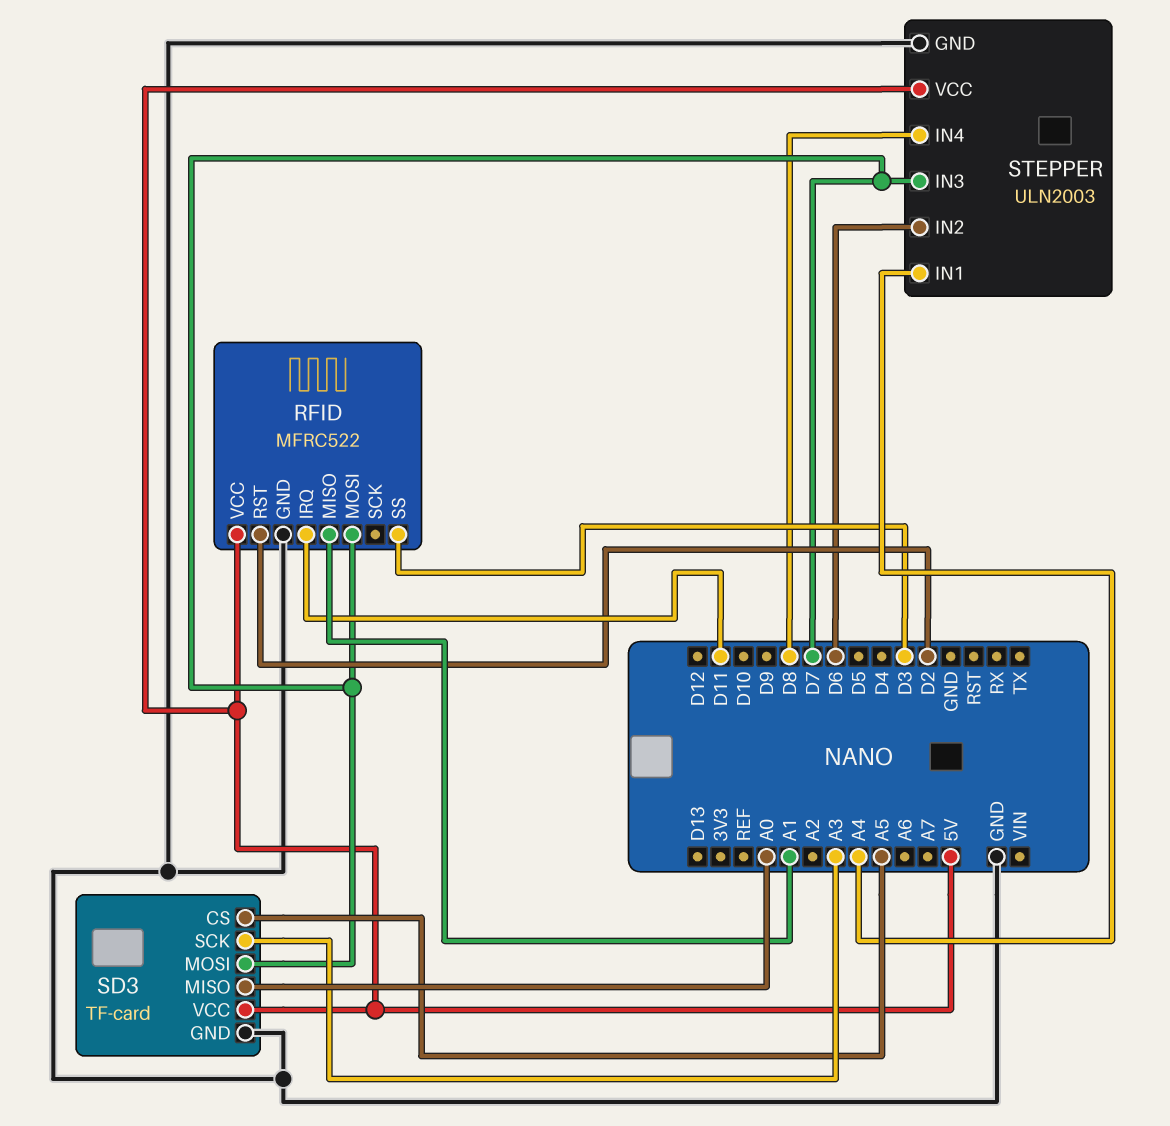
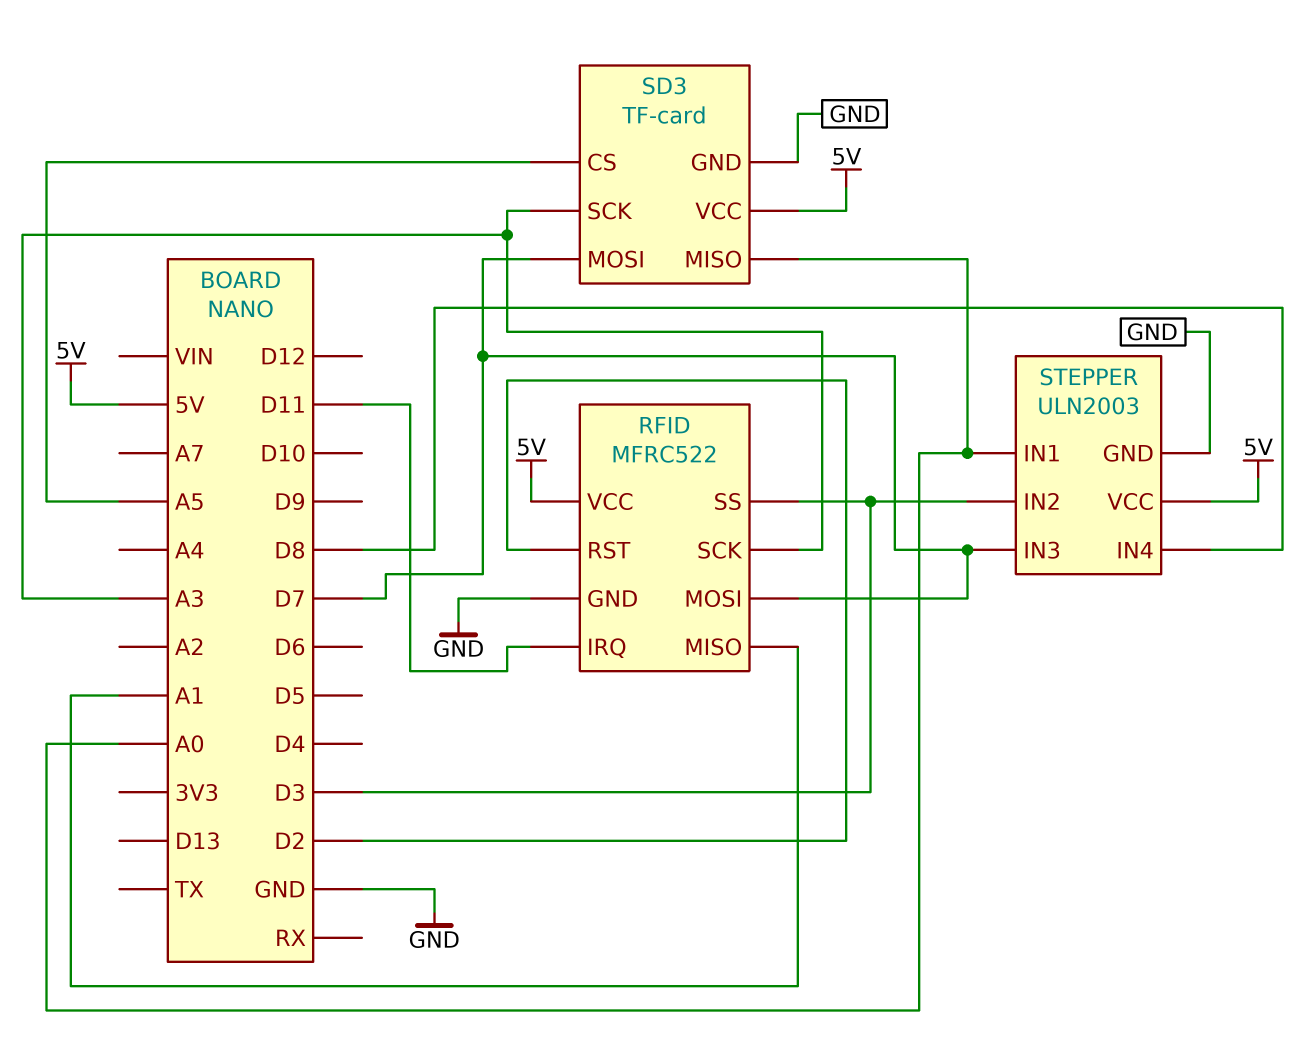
RFID pin SCK: none -> A3
STEPPER pin IN1: A4 -> A0
STEPPER pin IN2: D6 -> D3

